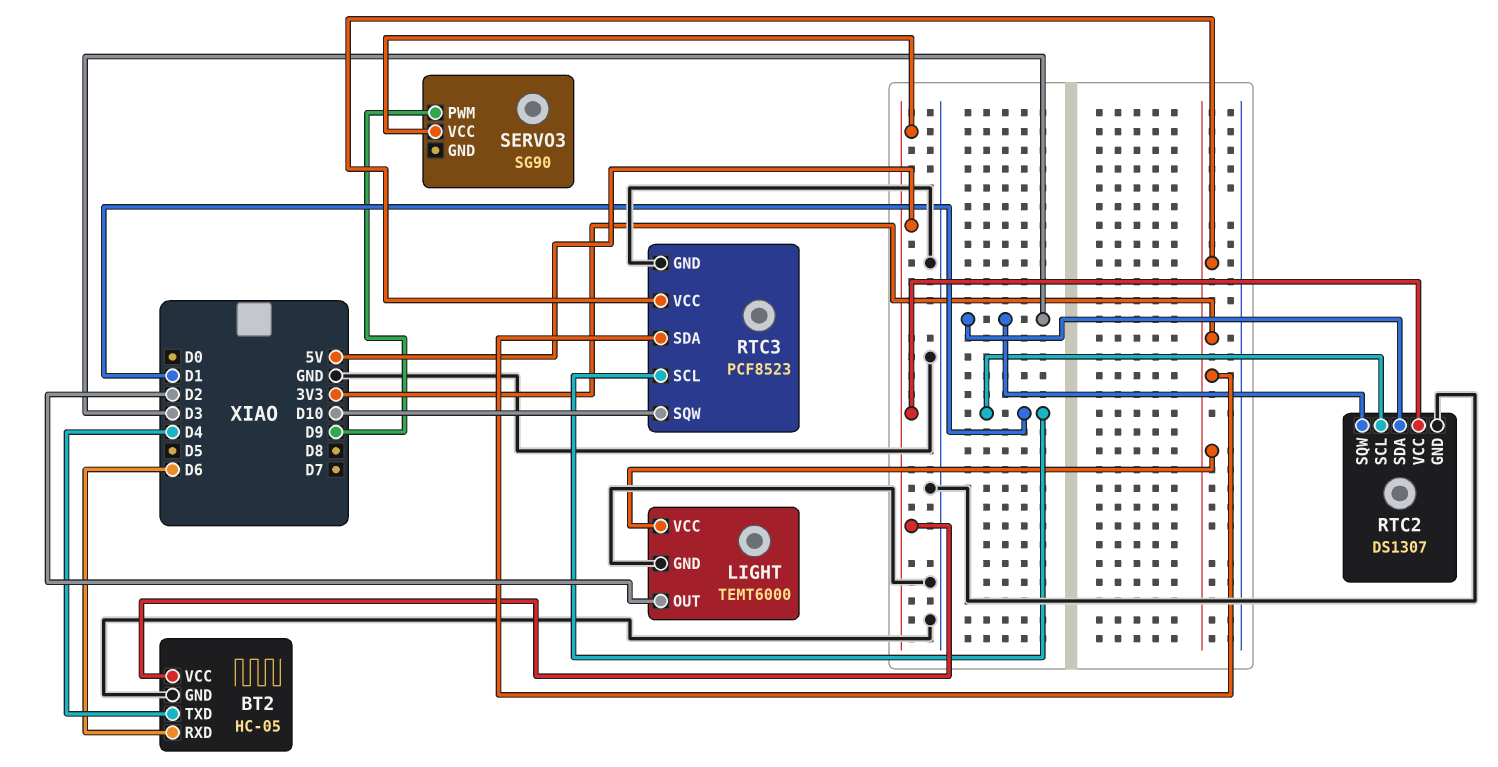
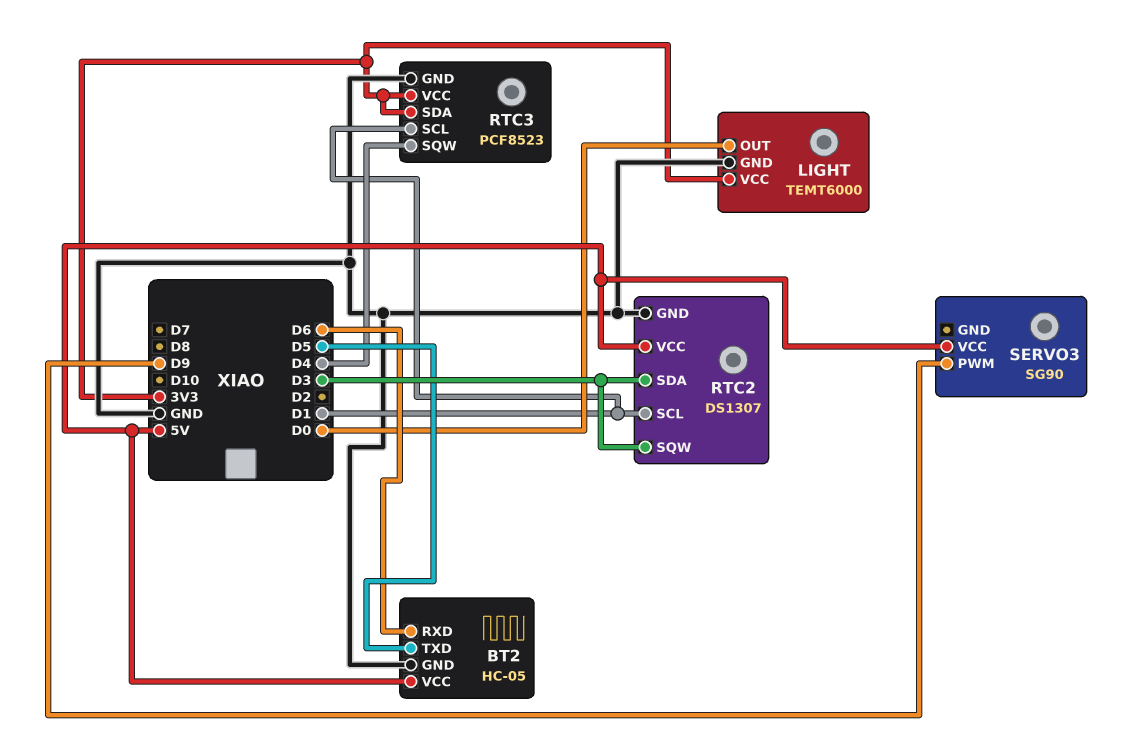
BT2 pin TXD: D4 -> D5
LIGHT pin OUT: D2 -> D0
RTC3 pin SQW: D10 -> D4

